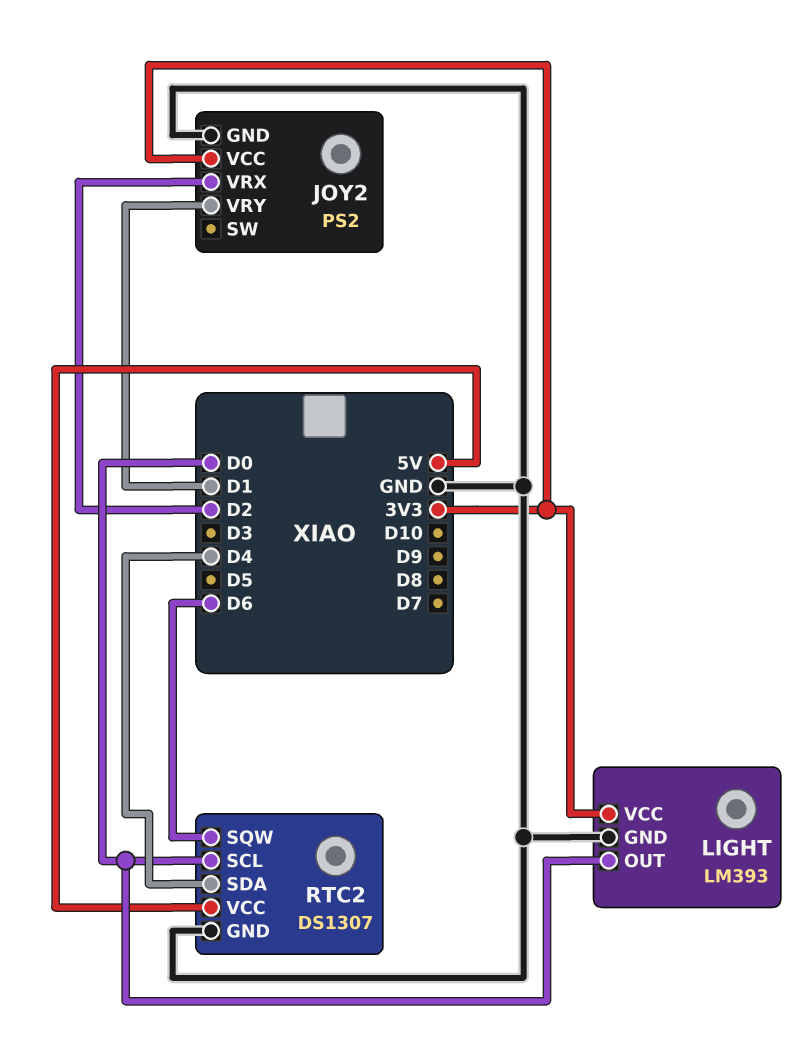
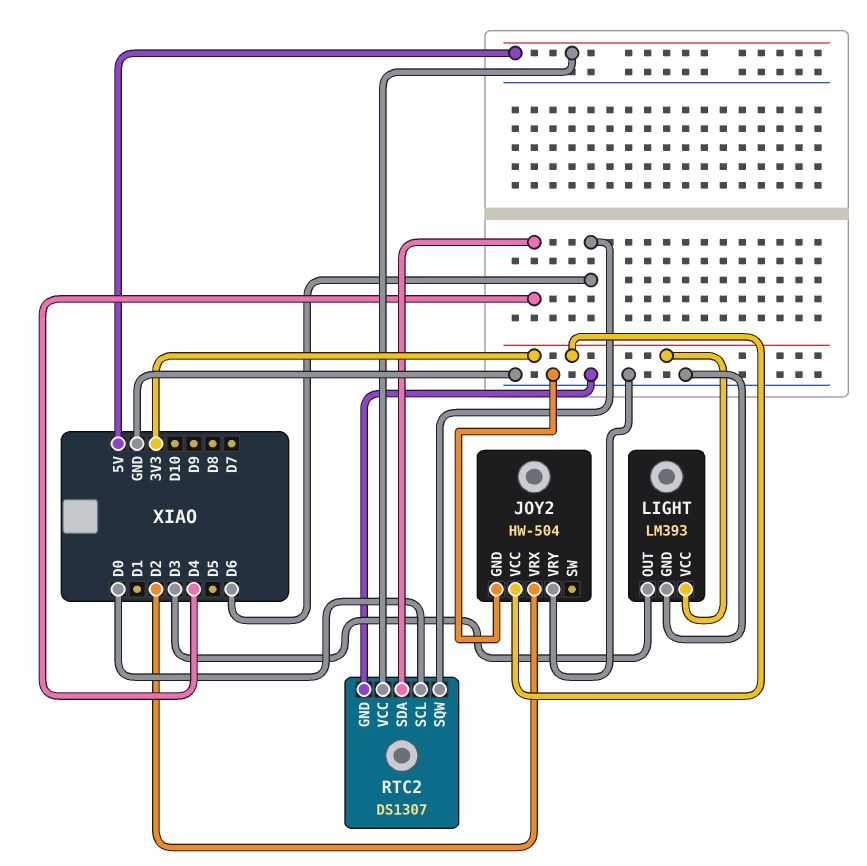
JOY2: PS2 -> HW-504
JOY2 pin VRY: D1 -> GND
LIGHT pin OUT: D0 -> D3

